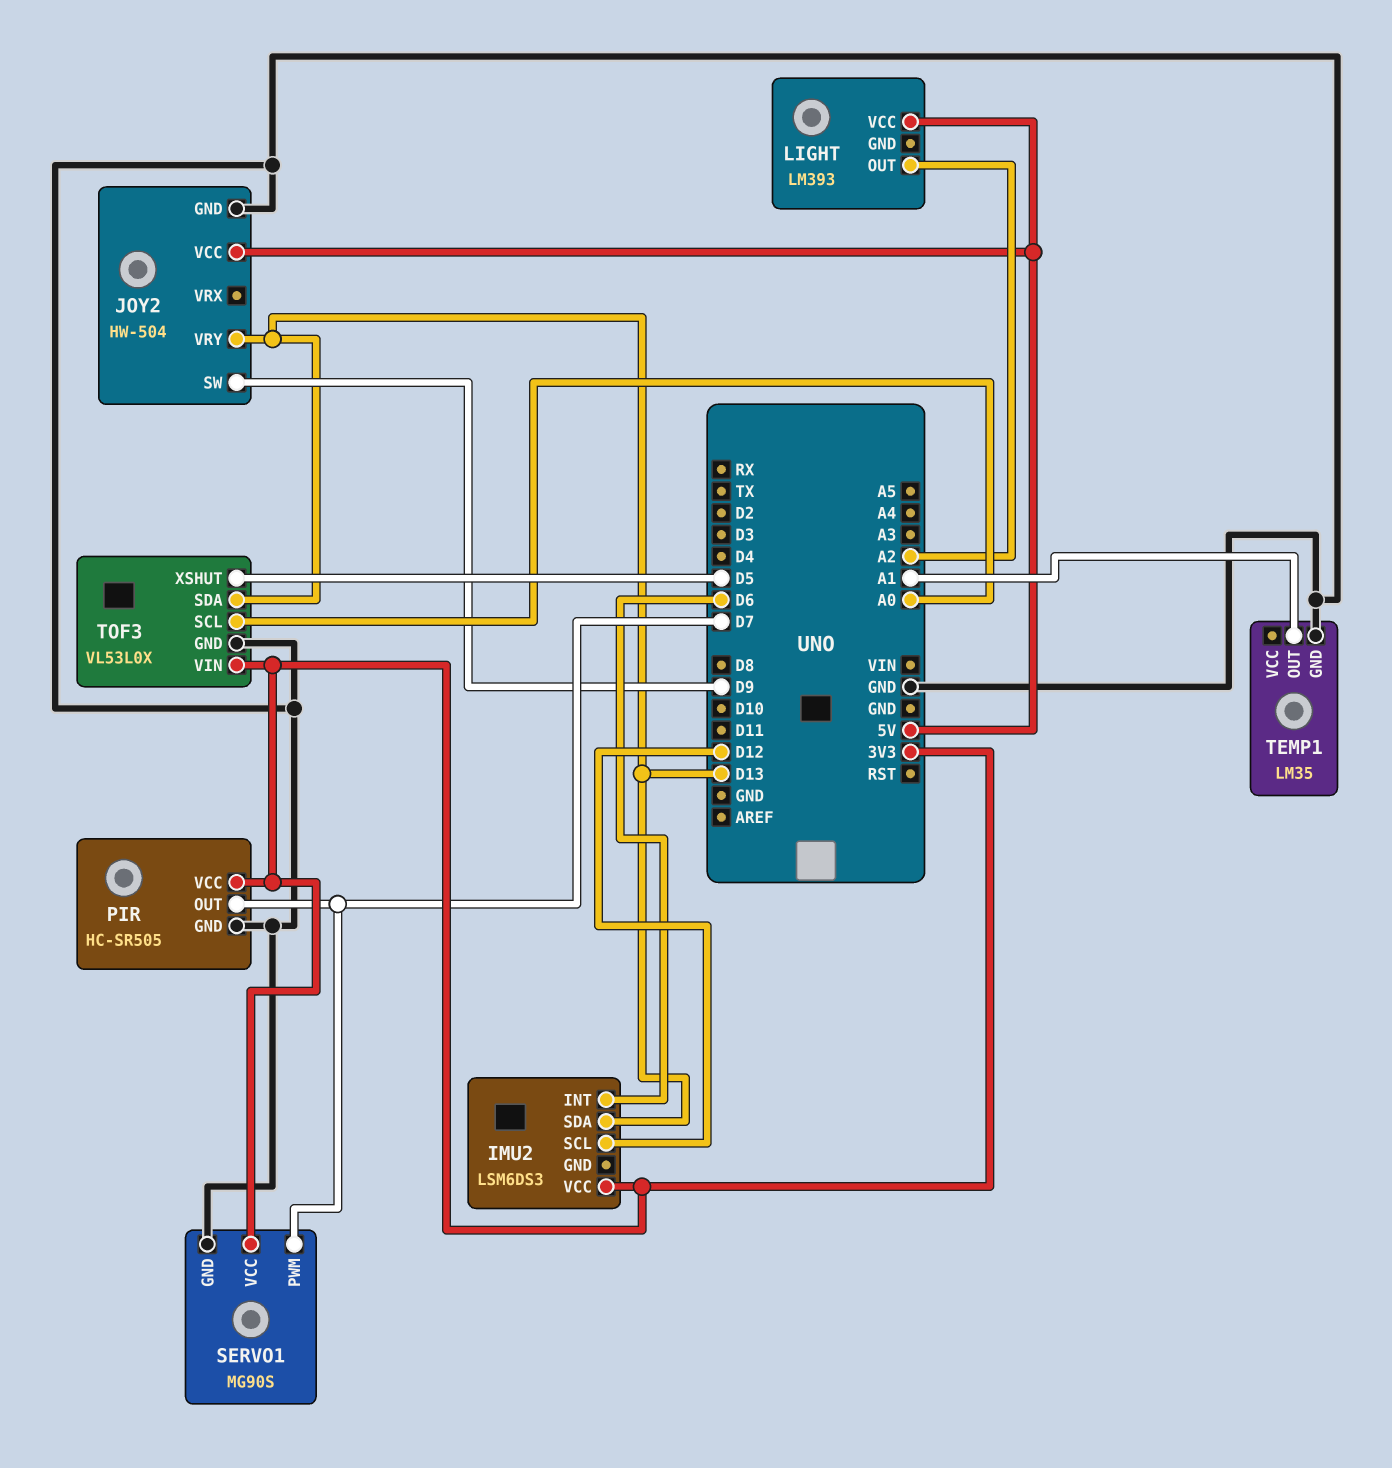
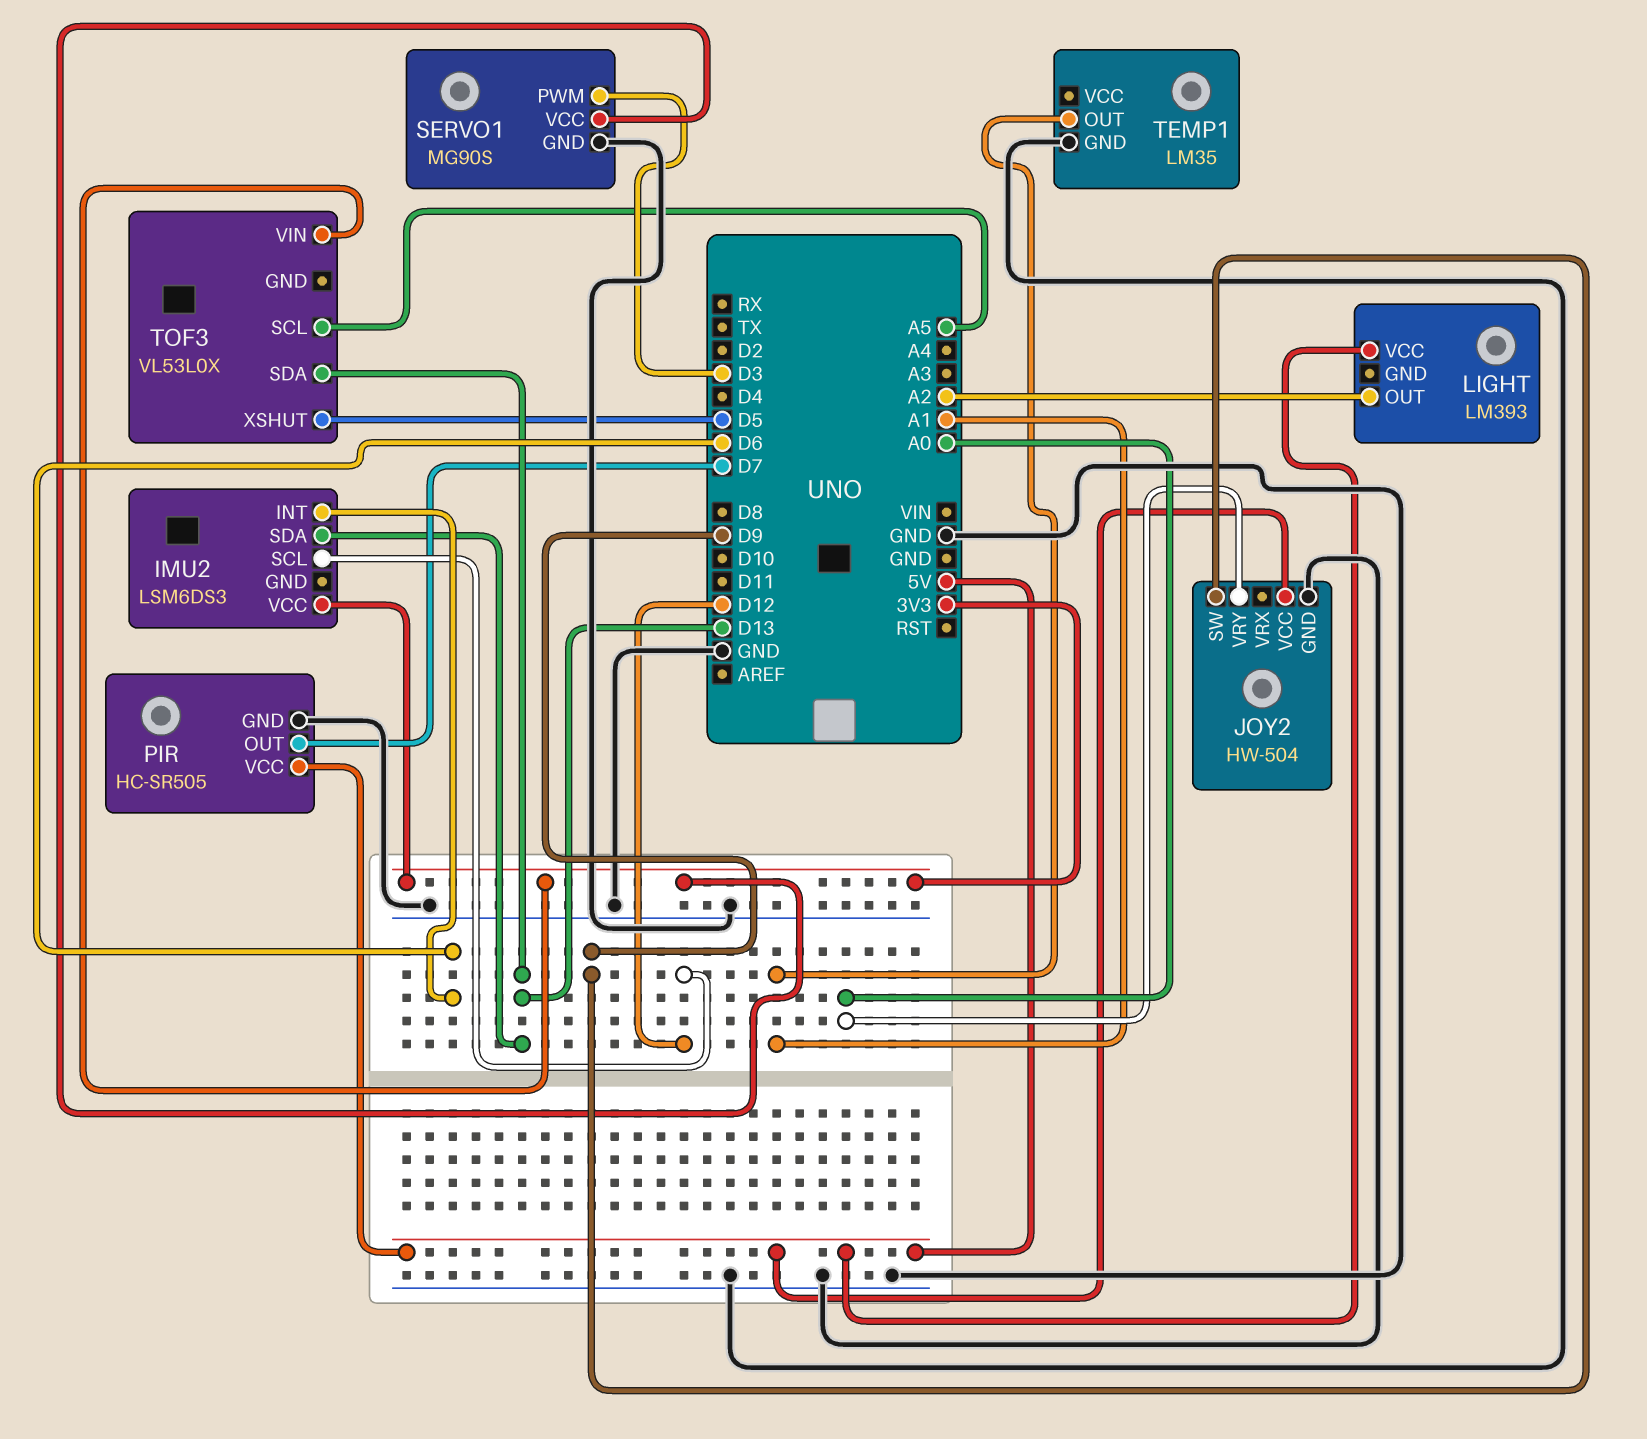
JOY2 pin VRY: D13 -> A0
PIR pin VCC: 3V3 -> 5V
SERVO1 pin PWM: D7 -> D3
TOF3 pin GND: GND -> none
TOF3 pin SCL: A0 -> A5

